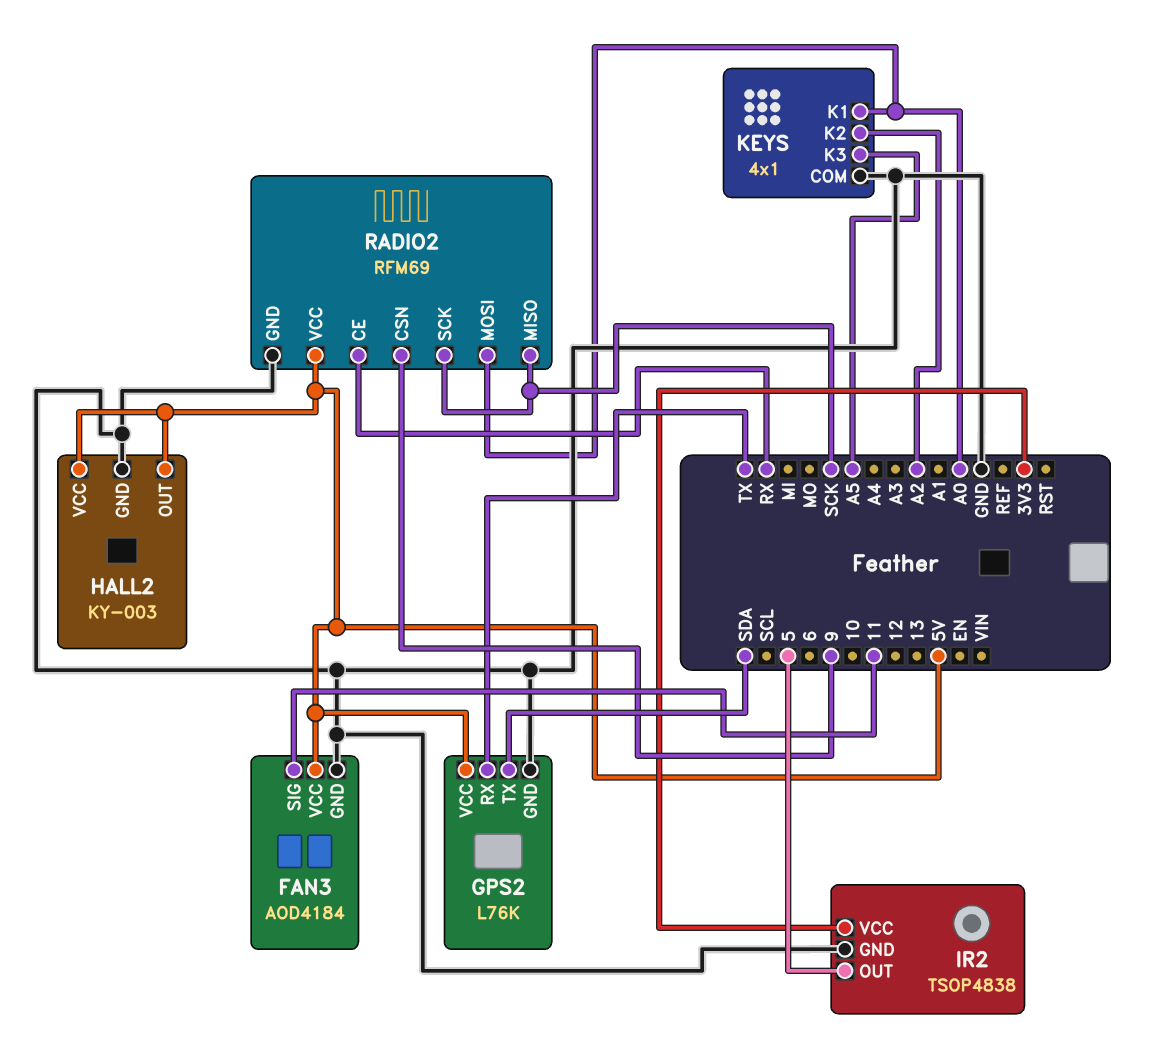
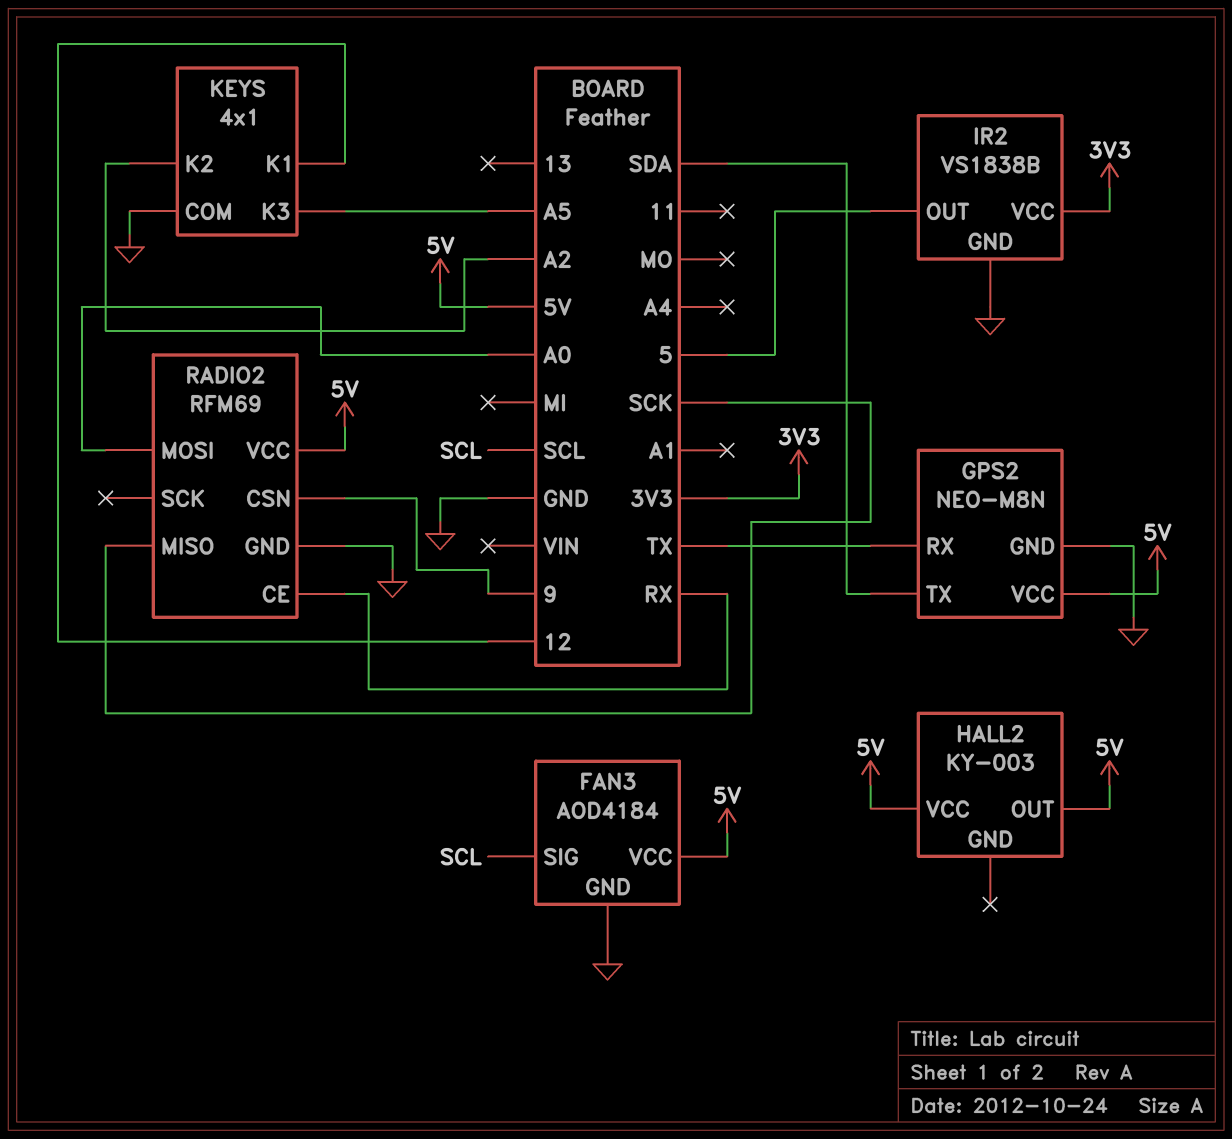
FAN3 pin SIG: 11 -> SCL
GPS2: L76K -> NEO-M8N
HALL2 pin GND: GND -> none
IR2: TSOP4838 -> VS1838B
KEYS pin K1: A0 -> 12
RADIO2 pin SCK: SCK -> none

